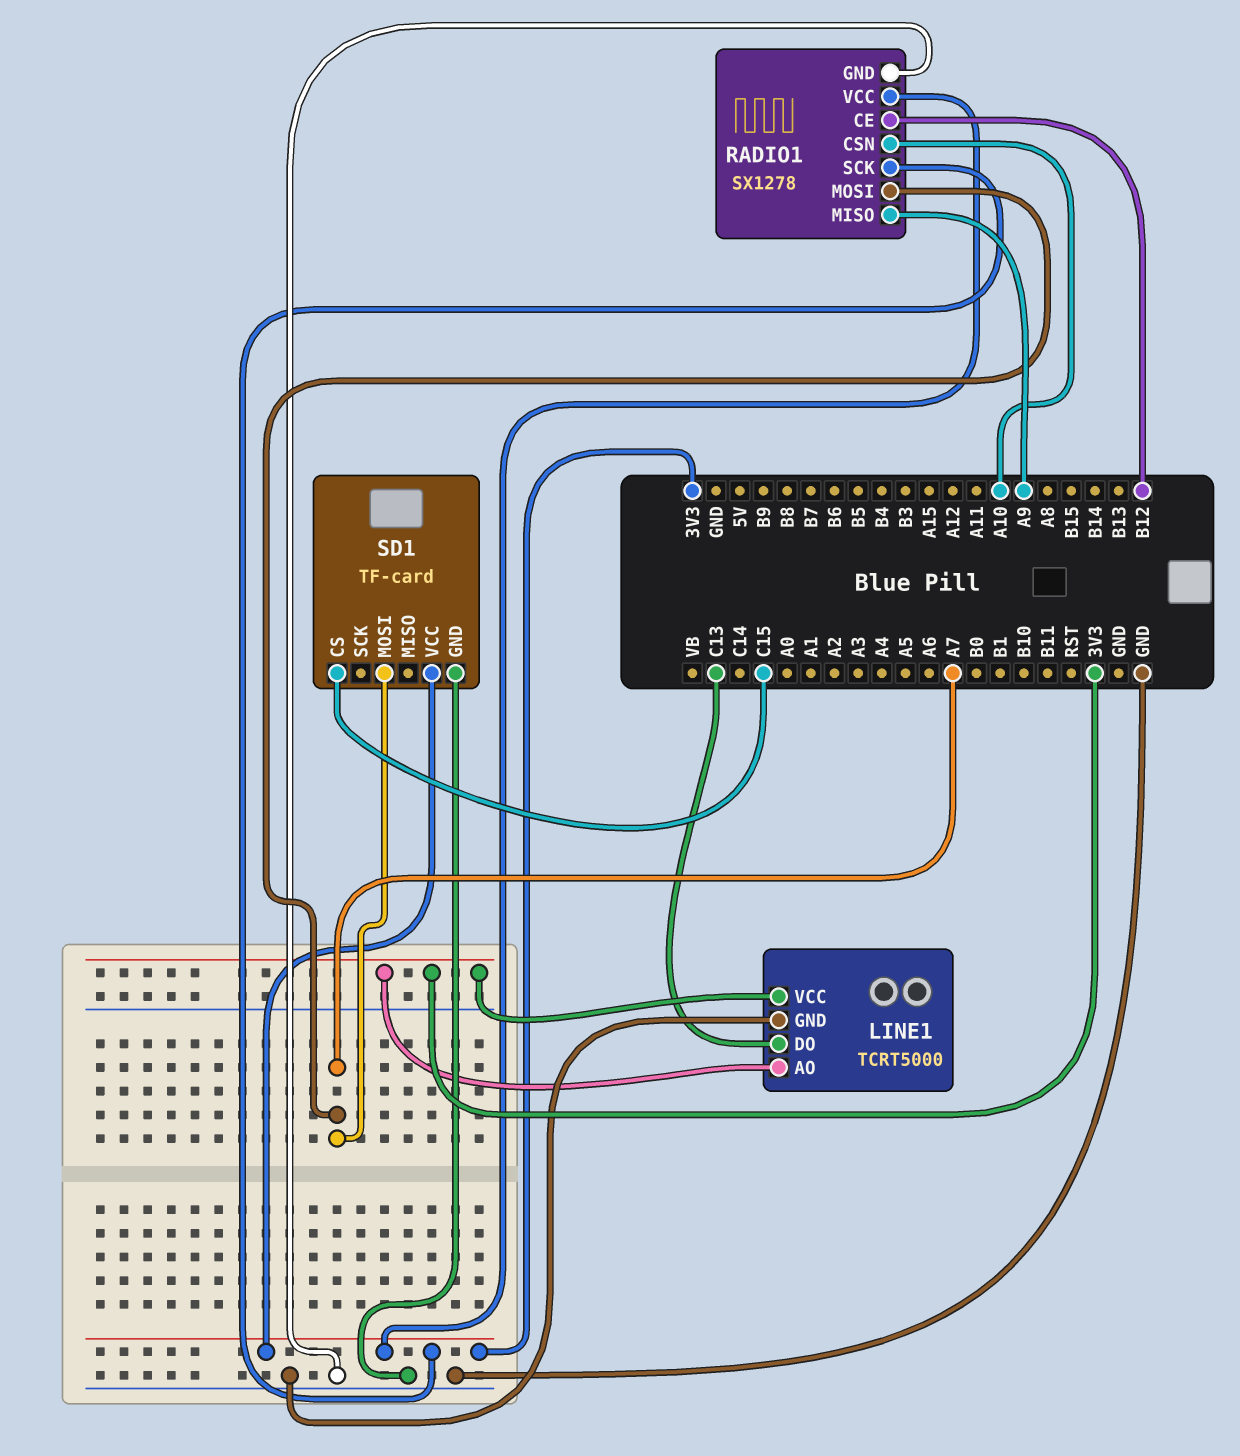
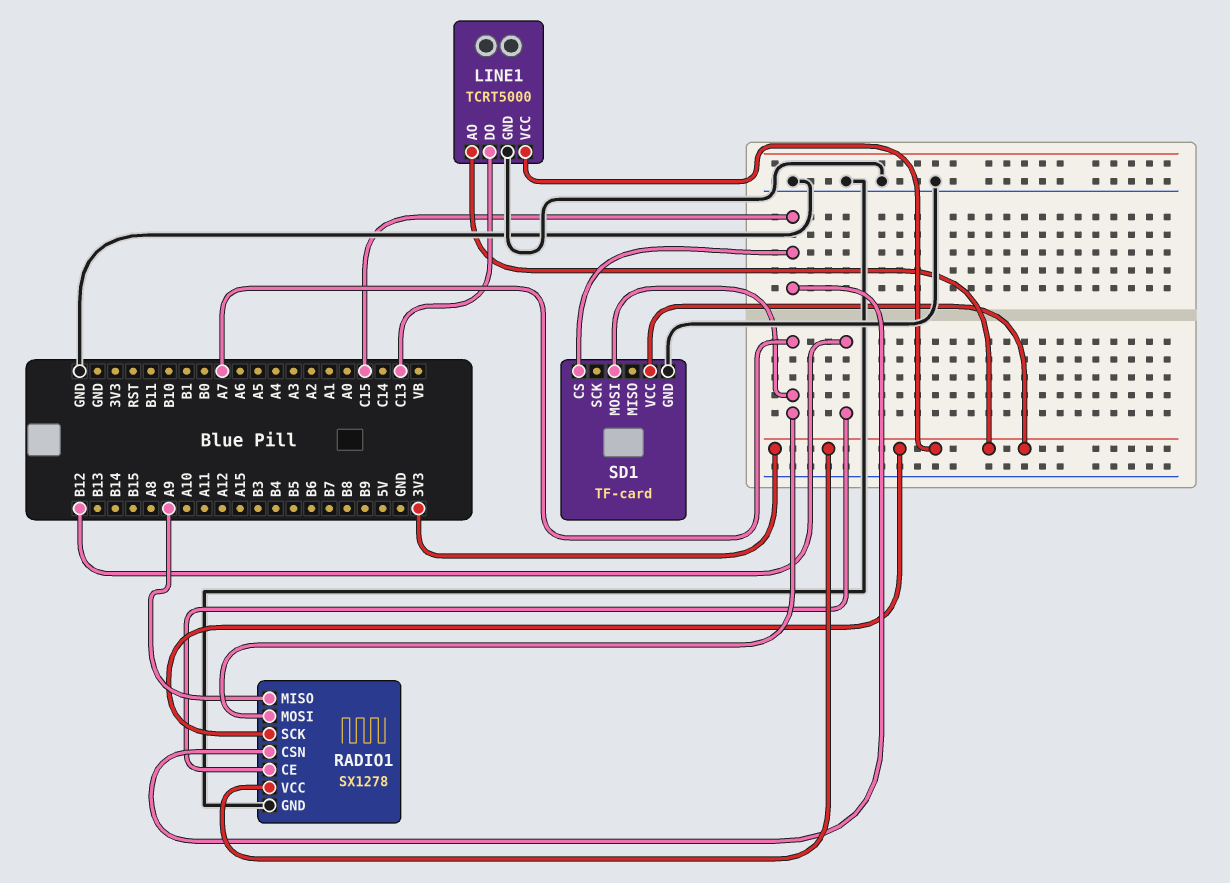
RADIO1 pin CSN: A10 -> C15

